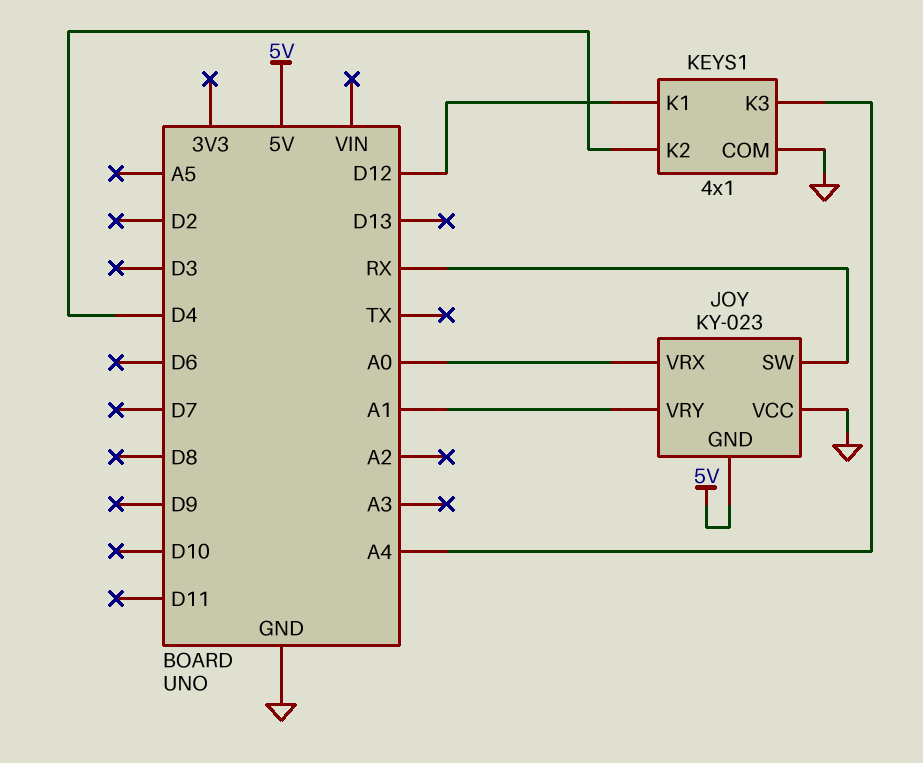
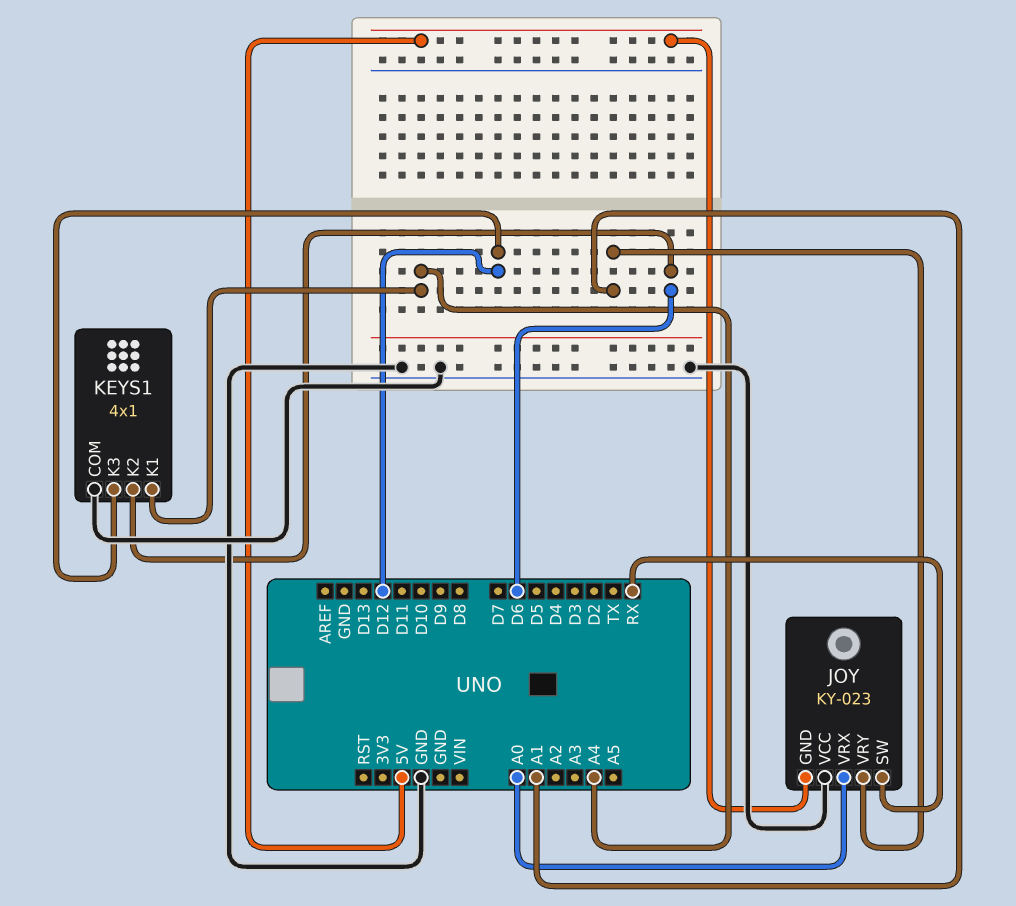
KEYS1 pin K1: D12 -> A4
KEYS1 pin K2: D4 -> D6
KEYS1 pin K3: A4 -> D12

